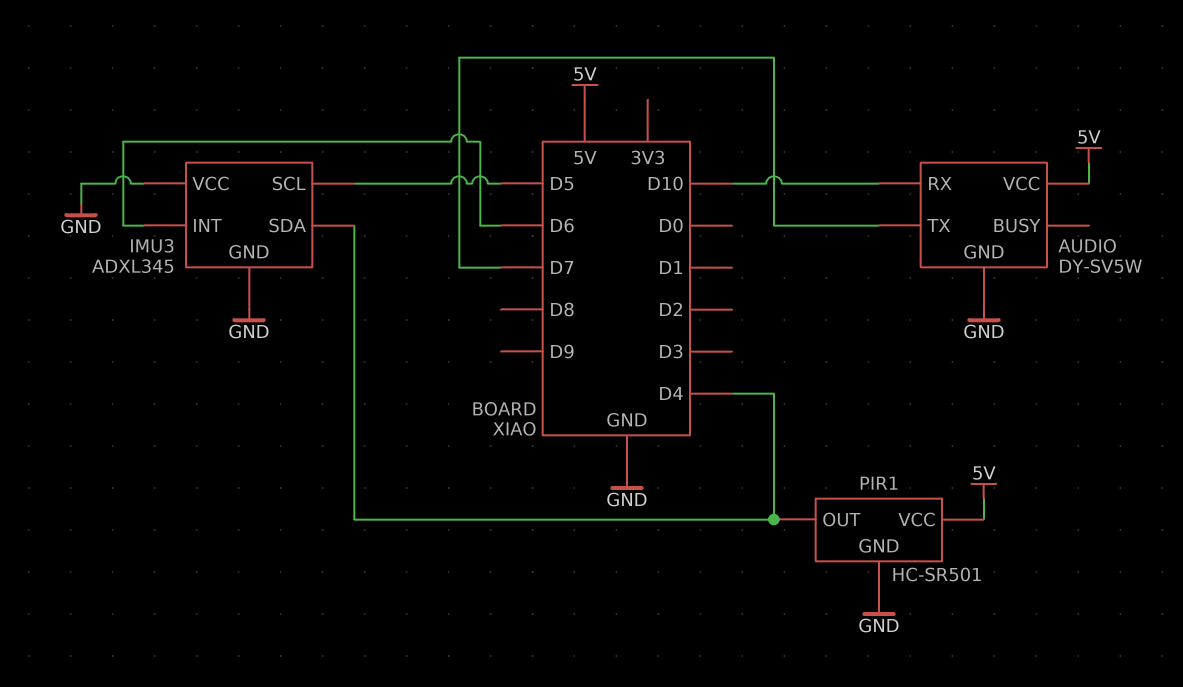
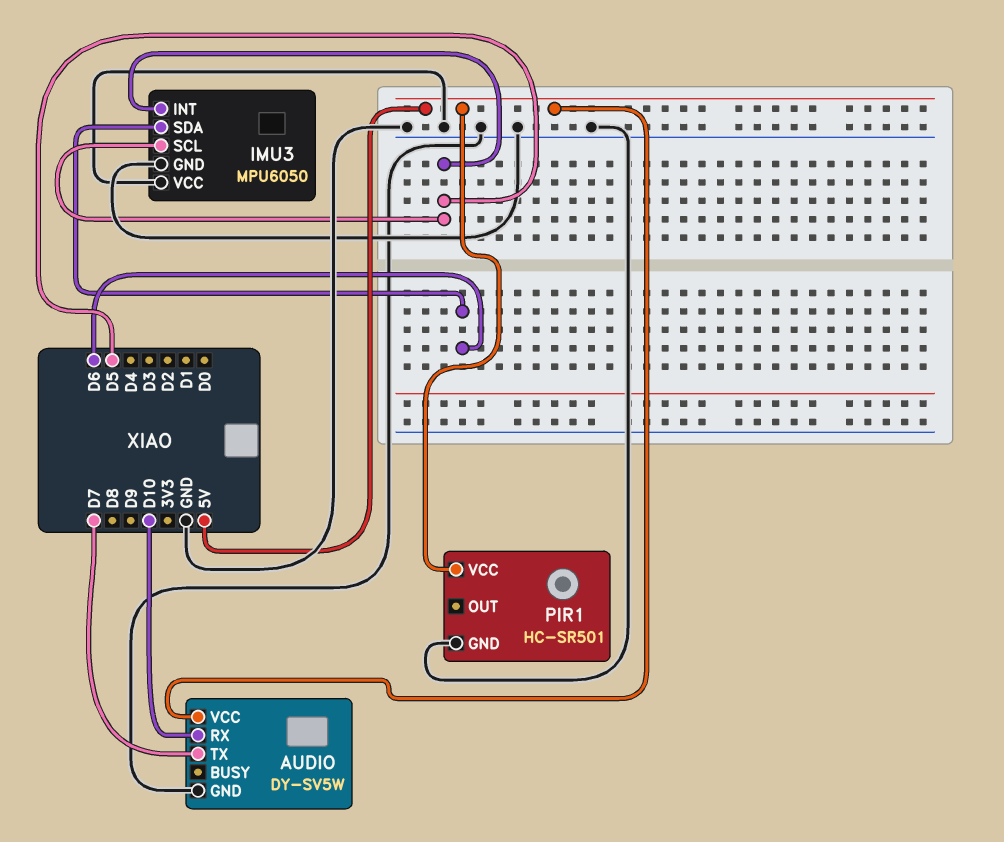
IMU3: ADXL345 -> MPU6050
IMU3 pin INT: D6 -> D5
IMU3 pin SDA: D4 -> D6
PIR1 pin OUT: D4 -> none

